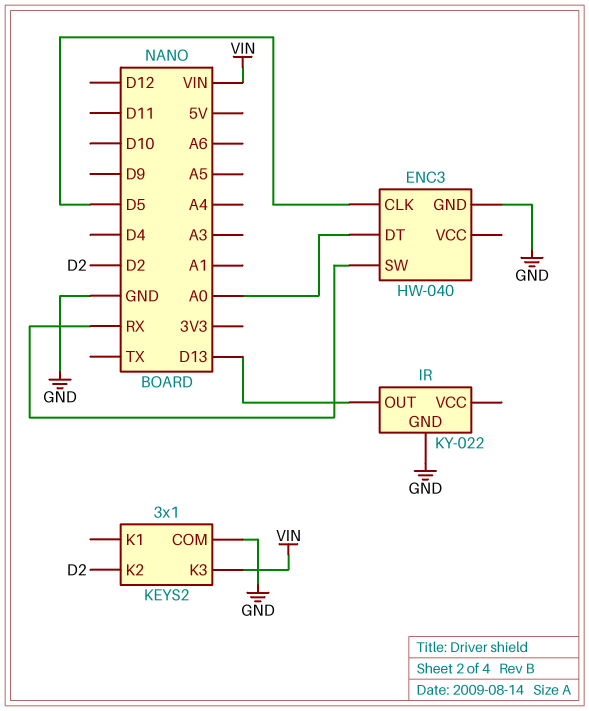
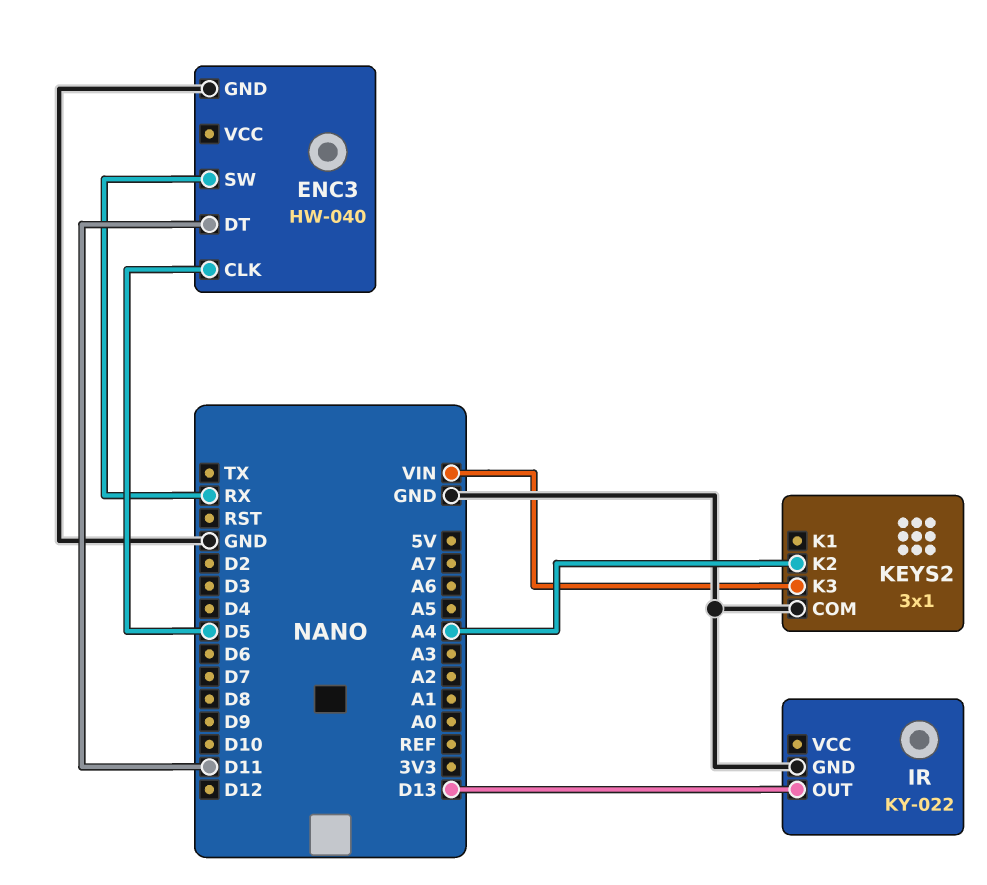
ENC3 pin DT: A0 -> D11
KEYS2 pin K2: D2 -> A4

